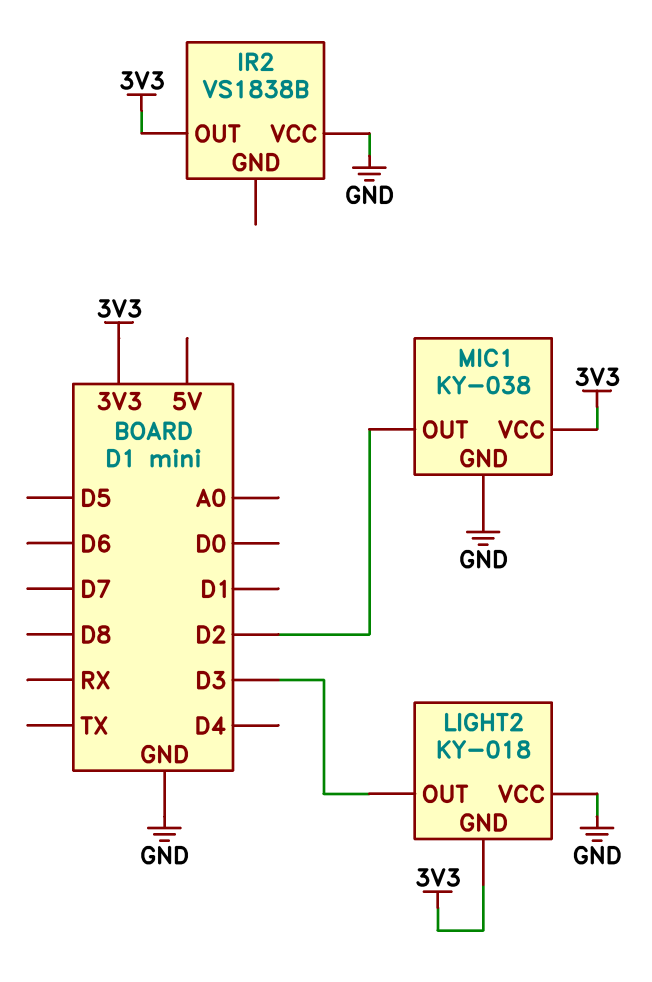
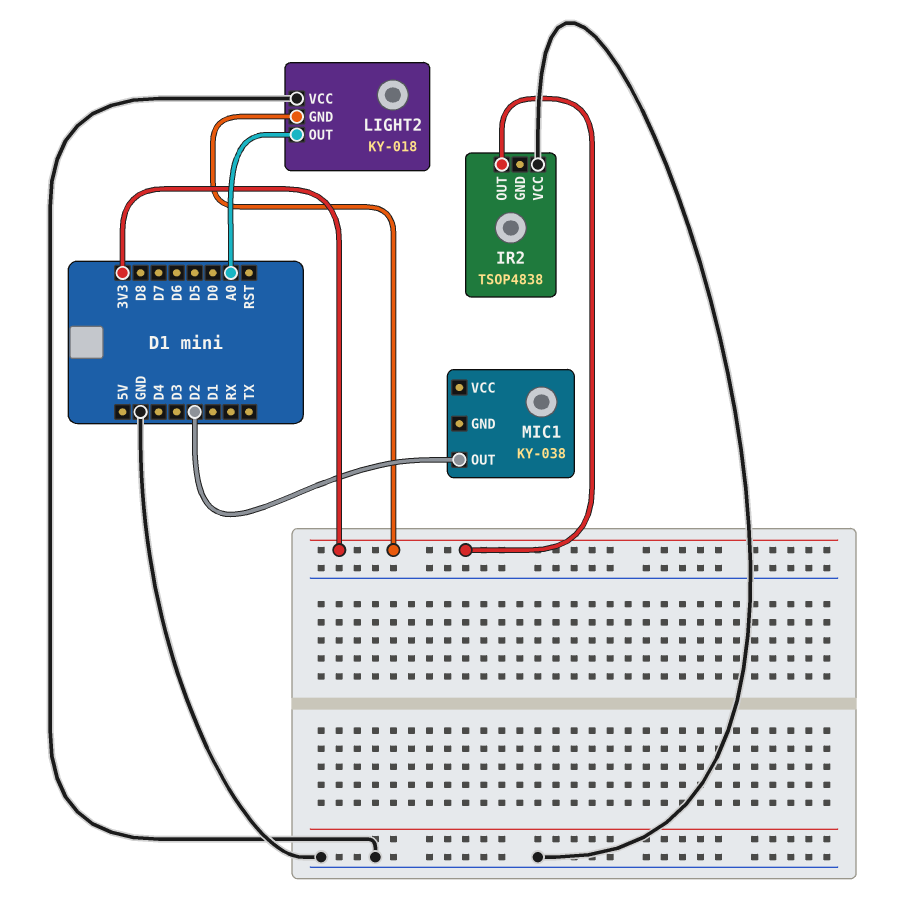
IR2: VS1838B -> TSOP4838
LIGHT2 pin OUT: D3 -> A0
MIC1 pin GND: GND -> none
MIC1 pin VCC: 3V3 -> none

